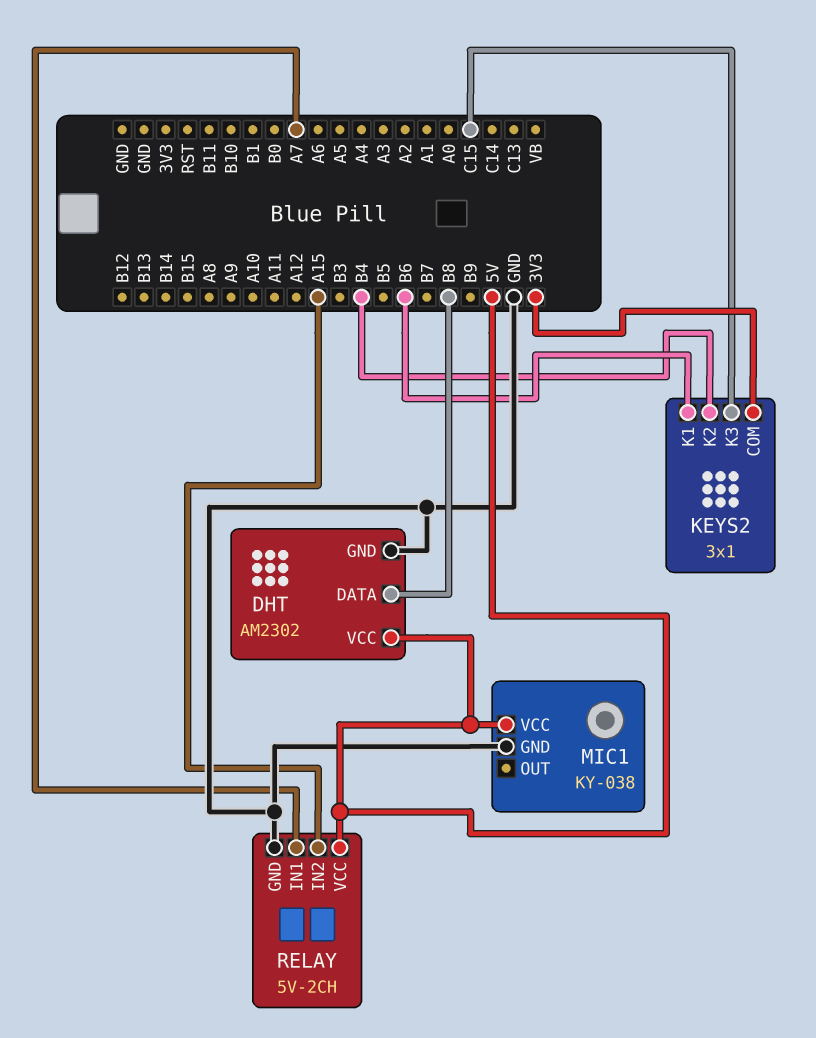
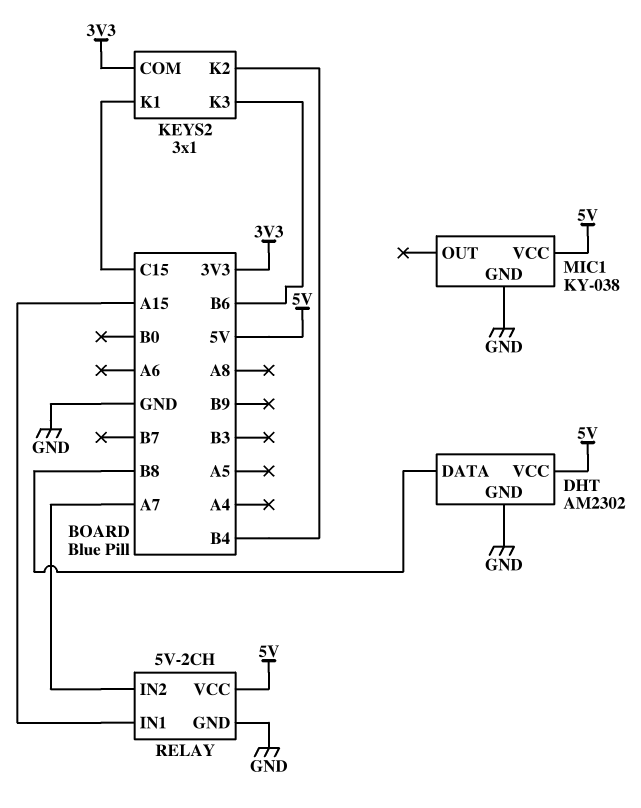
KEYS2 pin K1: B6 -> C15
KEYS2 pin K3: C15 -> B6
RELAY pin IN1: A7 -> A15
RELAY pin IN2: A15 -> A7

